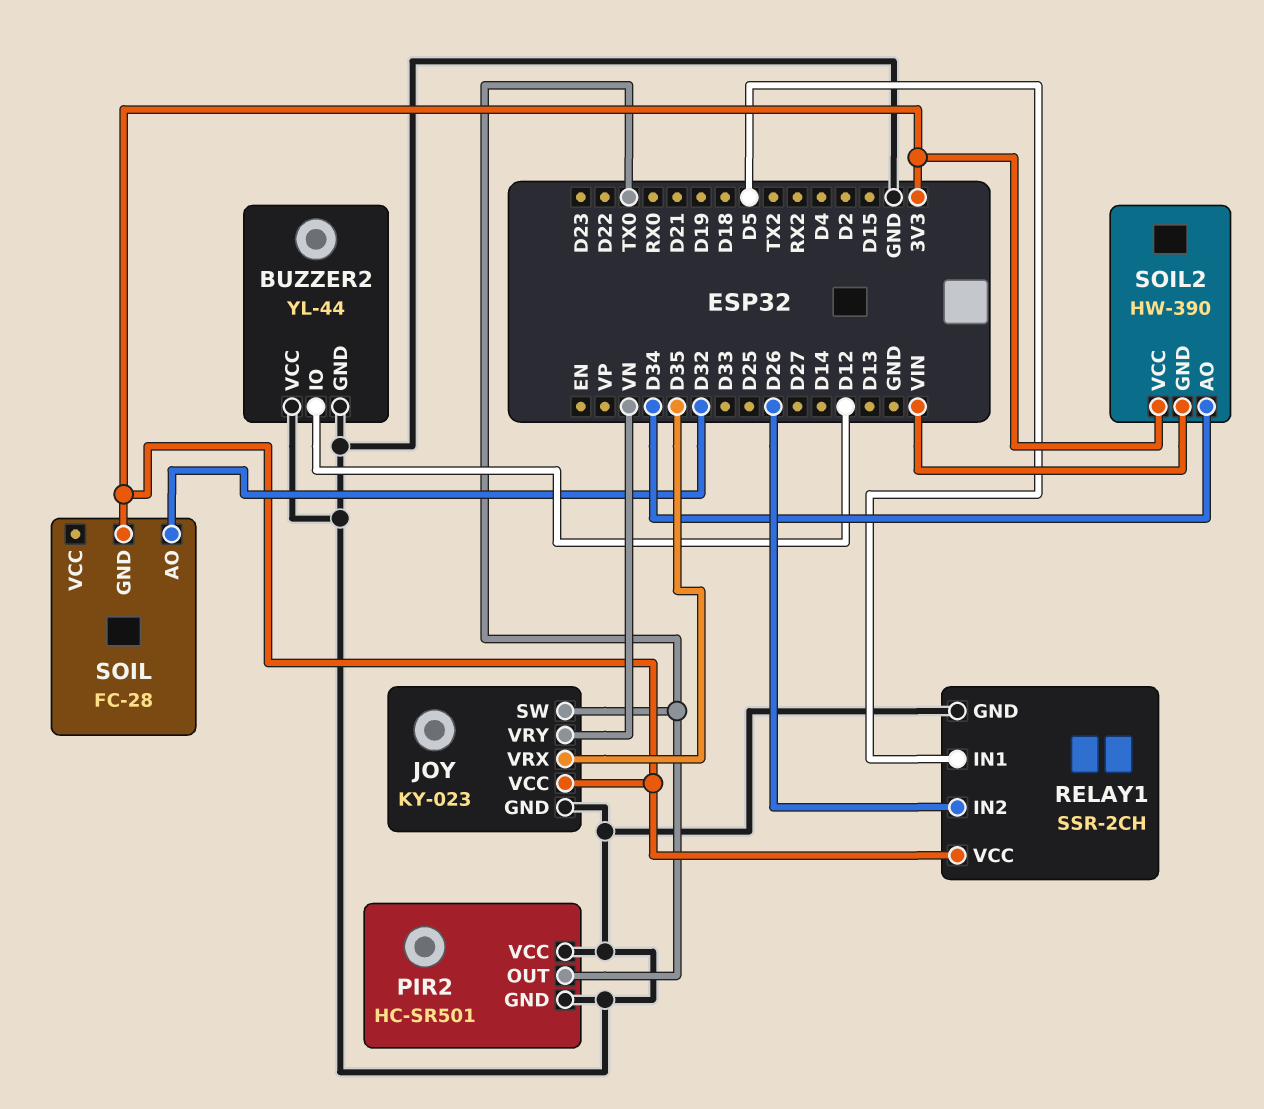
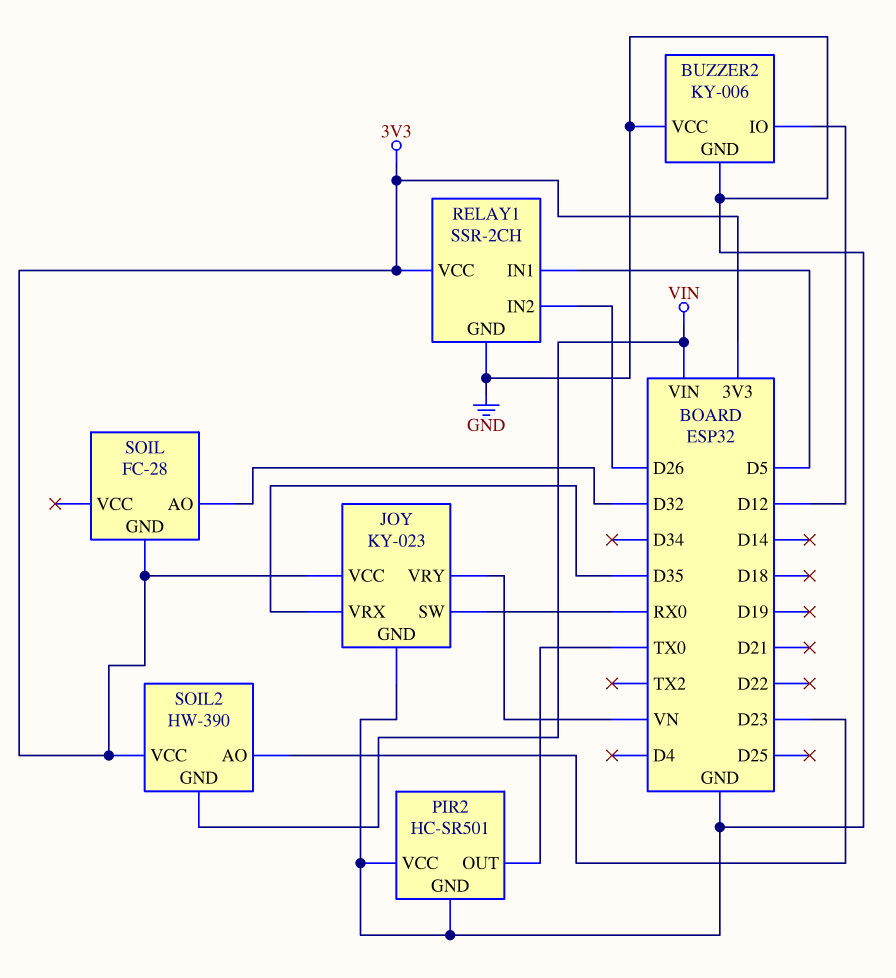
BUZZER2: YL-44 -> KY-006
JOY pin SW: TX0 -> RX0
SOIL2 pin AO: D34 -> D23

